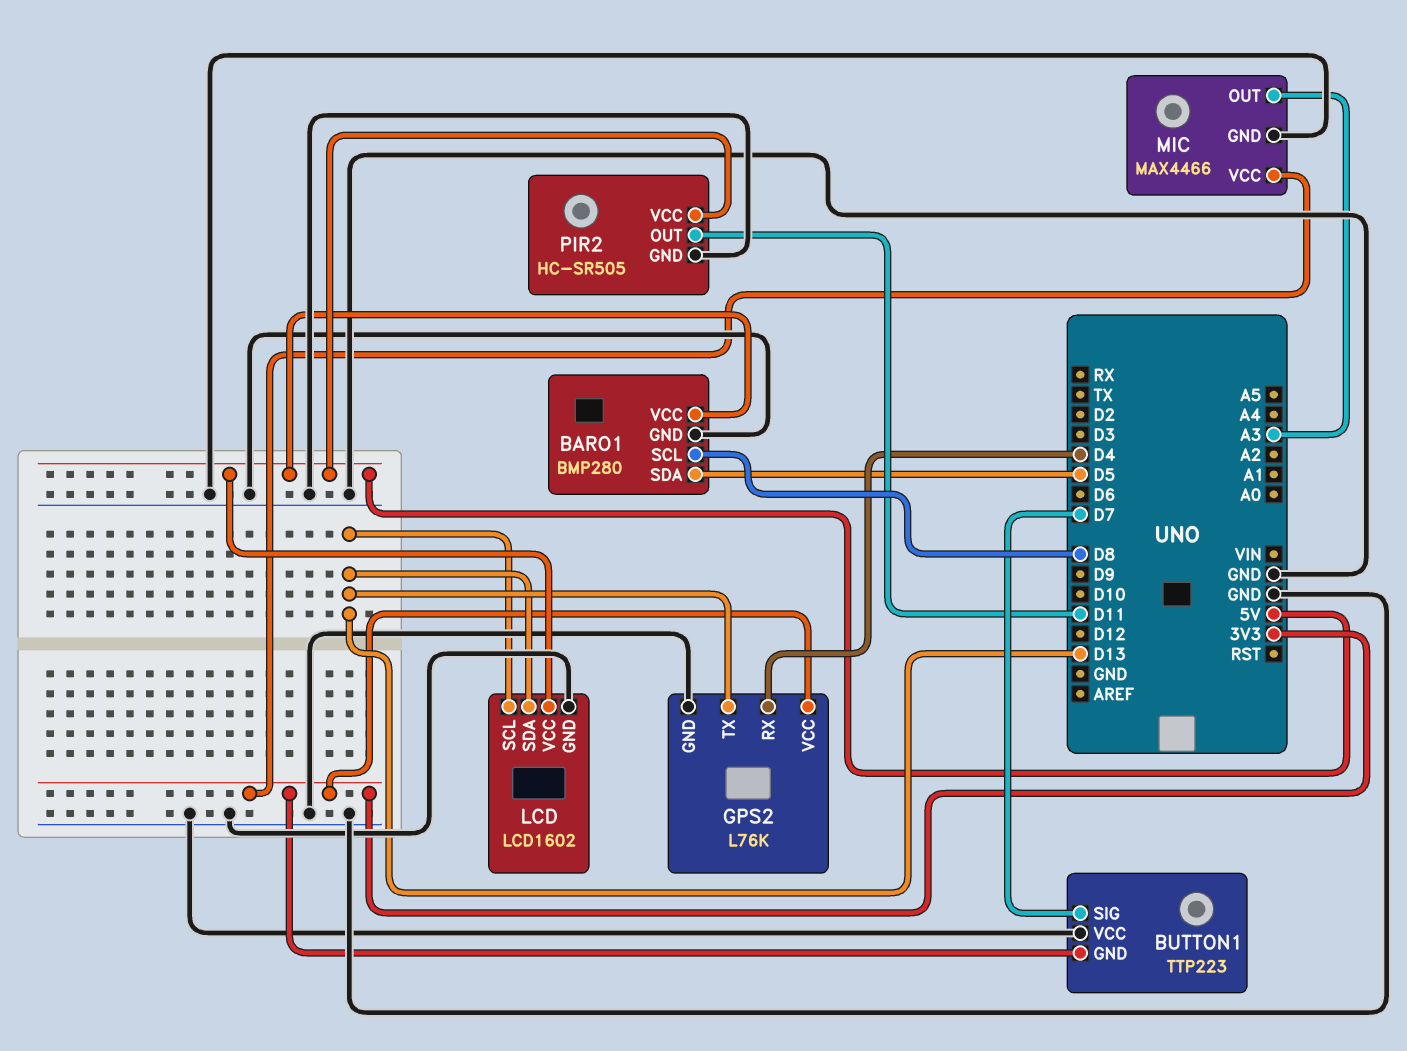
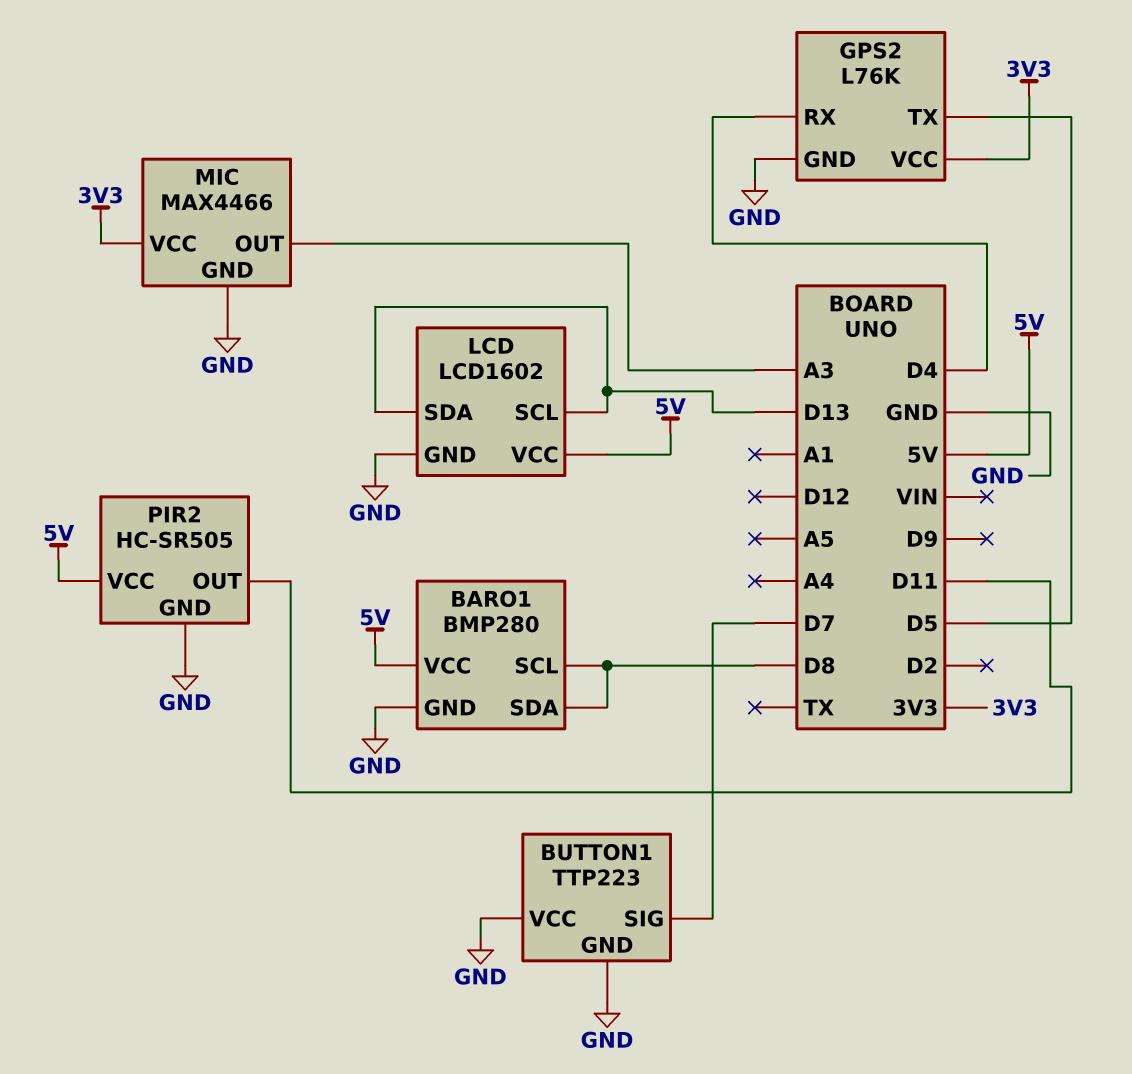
BARO1 pin SDA: D5 -> D8
BUTTON1 pin GND: 3V3 -> GND
GPS2 pin TX: D13 -> D5

